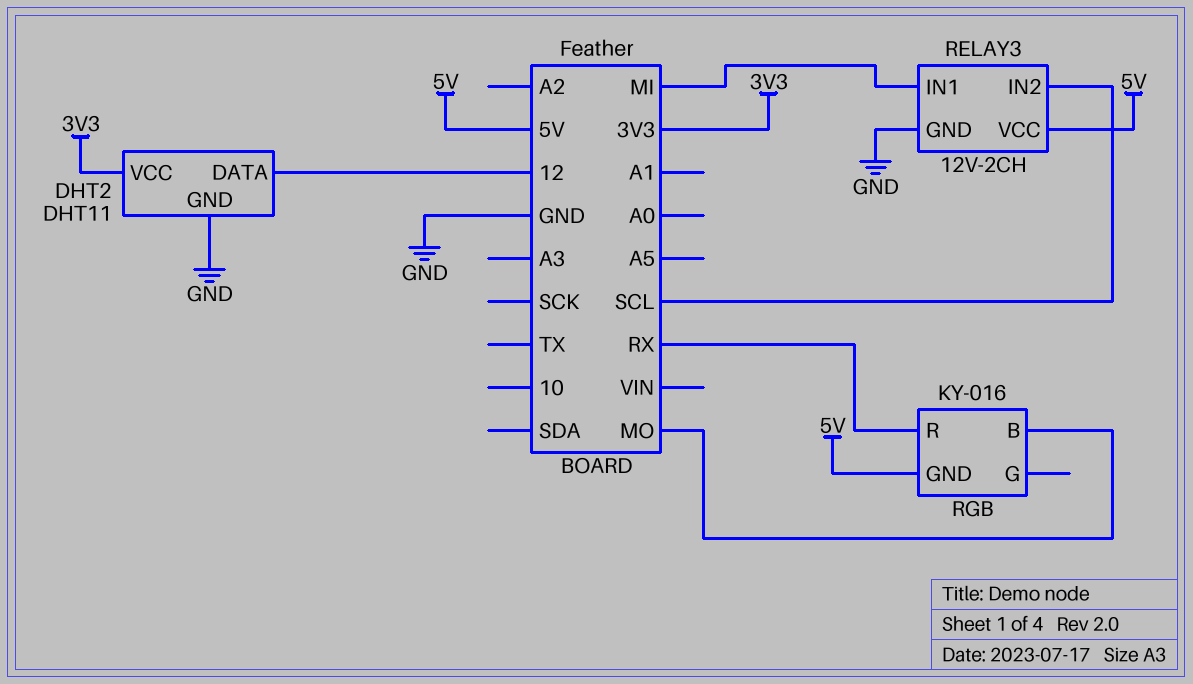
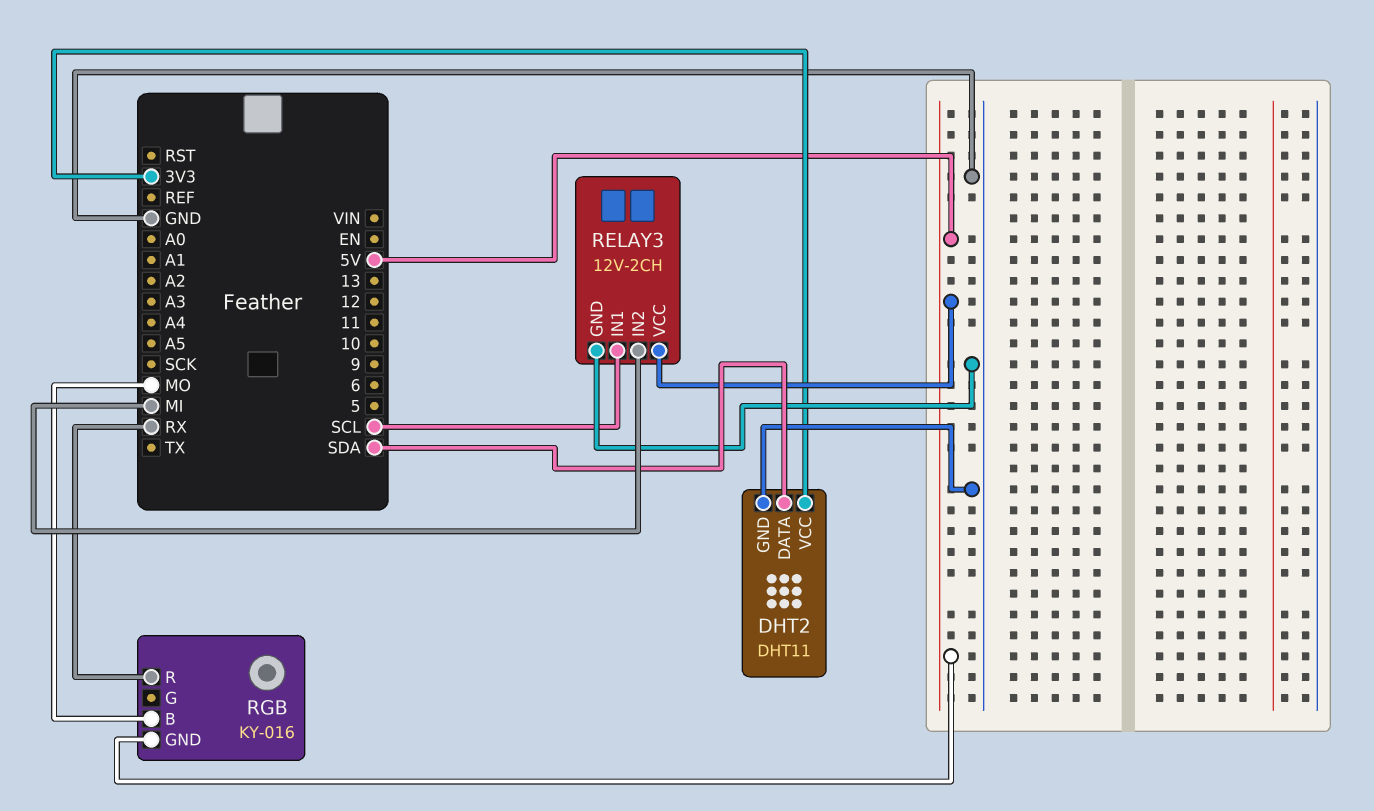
DHT2 pin DATA: 12 -> SDA
RELAY3 pin IN1: MI -> SCL
RELAY3 pin IN2: SCL -> MI

